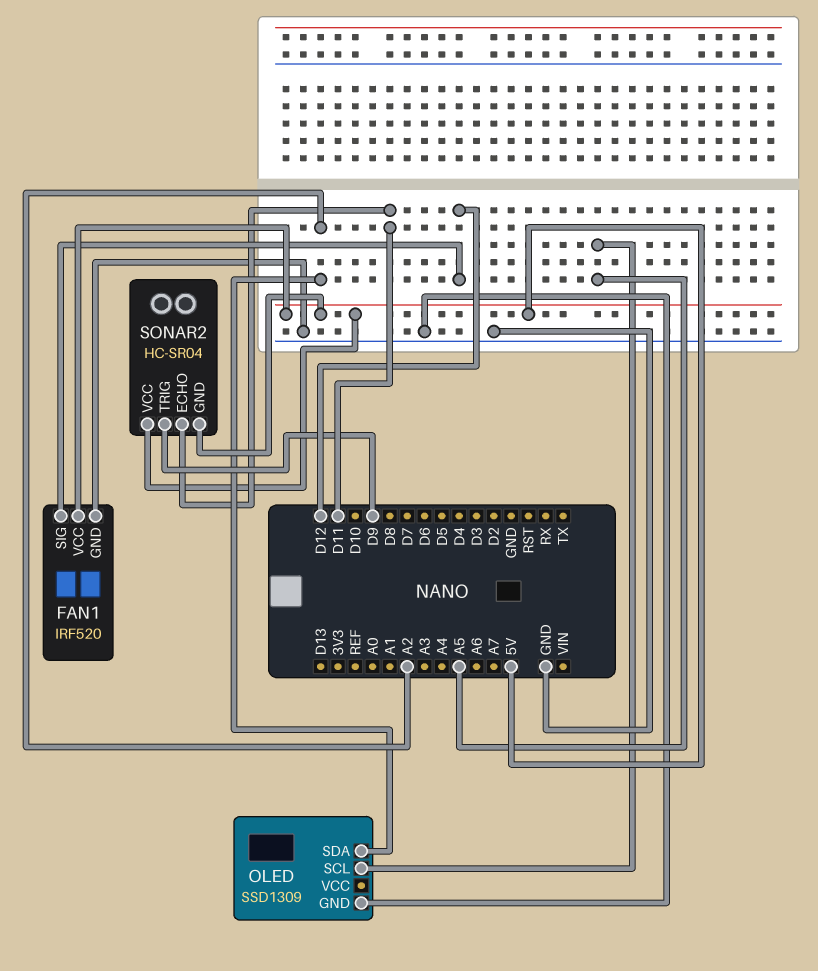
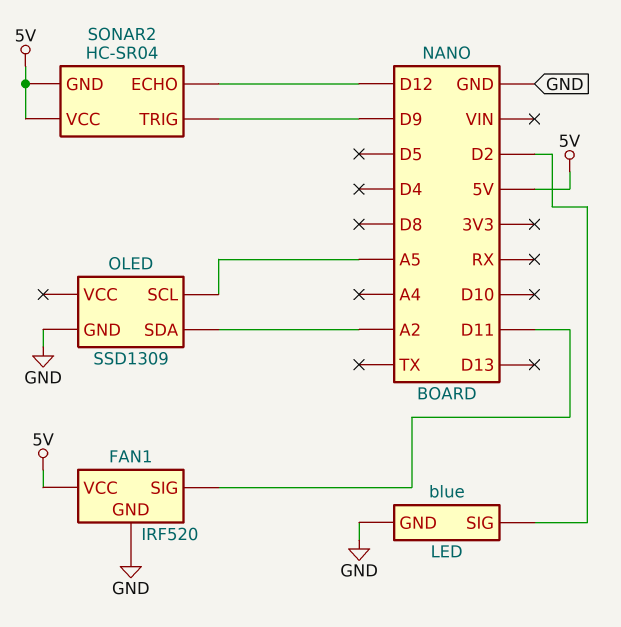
FAN1 pin SIG: D12 -> D11
LED: none -> blue
LED pin GND: none -> GND
LED pin SIG: none -> D2
SONAR2 pin ECHO: D11 -> D12

